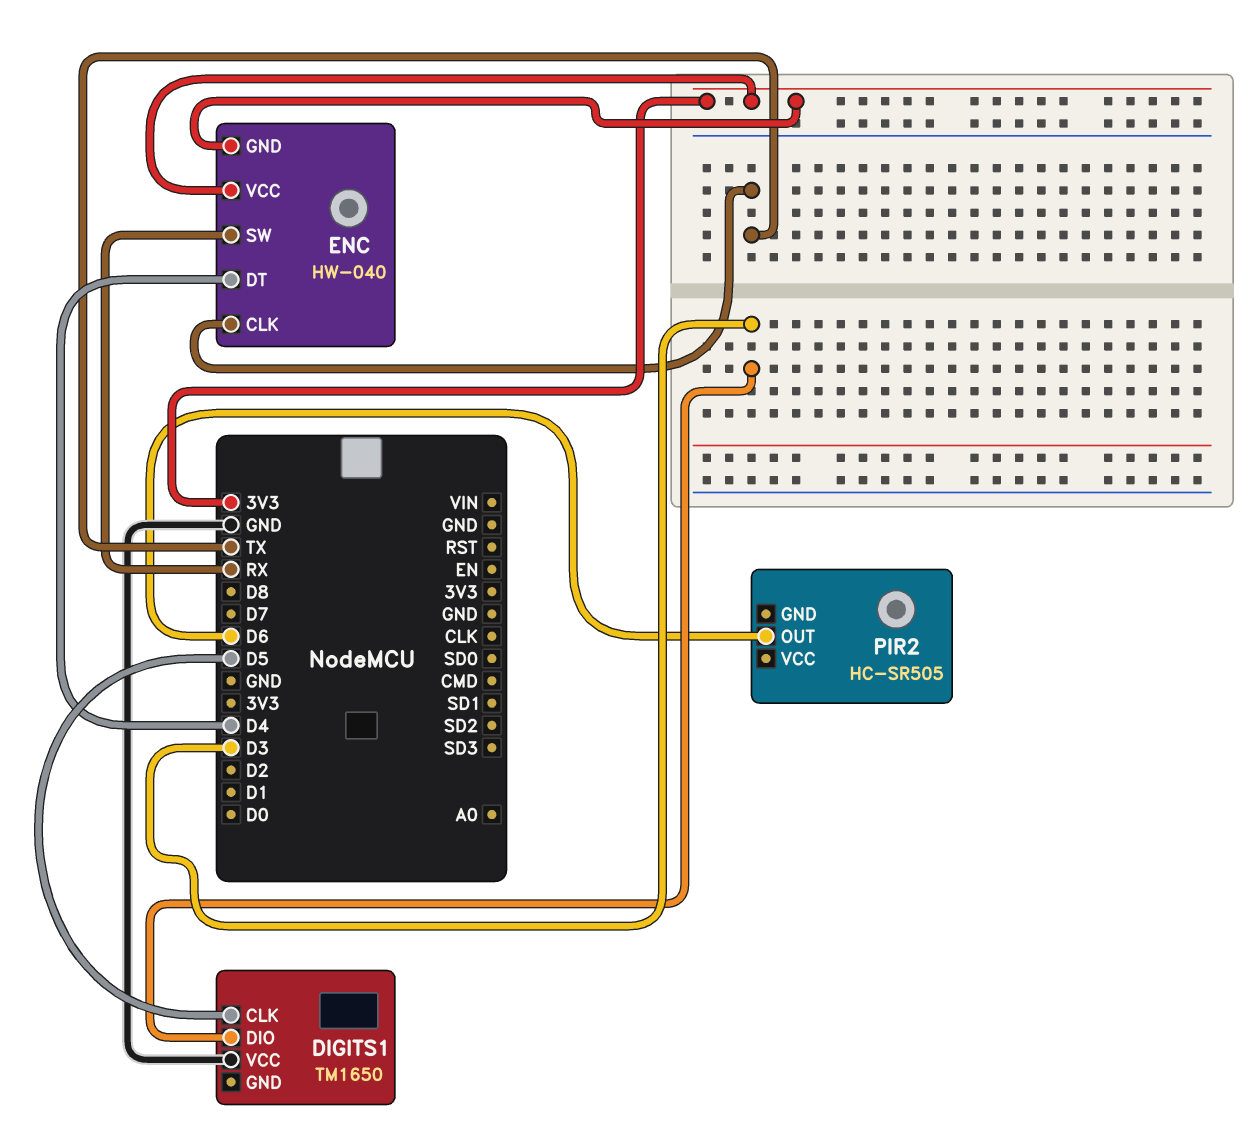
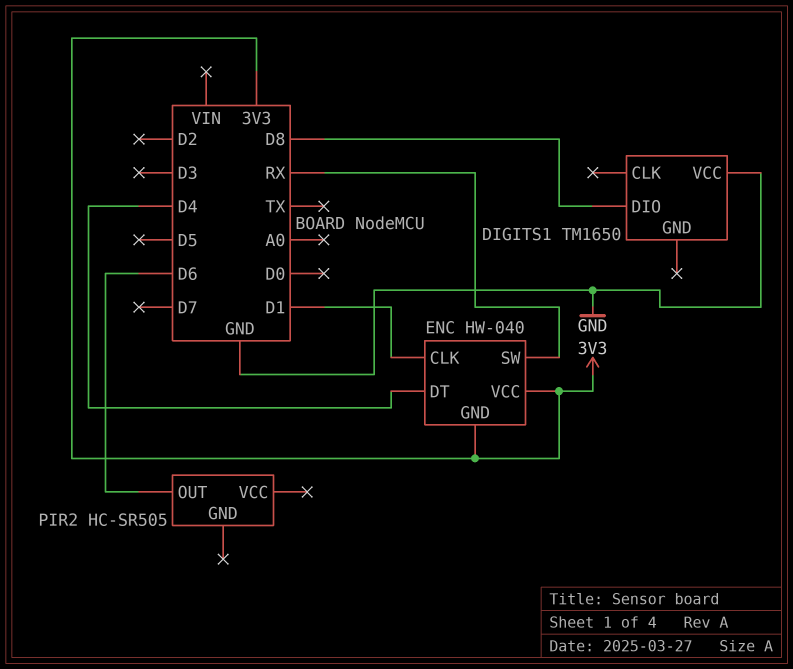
DIGITS1 pin CLK: D5 -> none
DIGITS1 pin DIO: D3 -> D8
ENC pin CLK: TX -> D1

